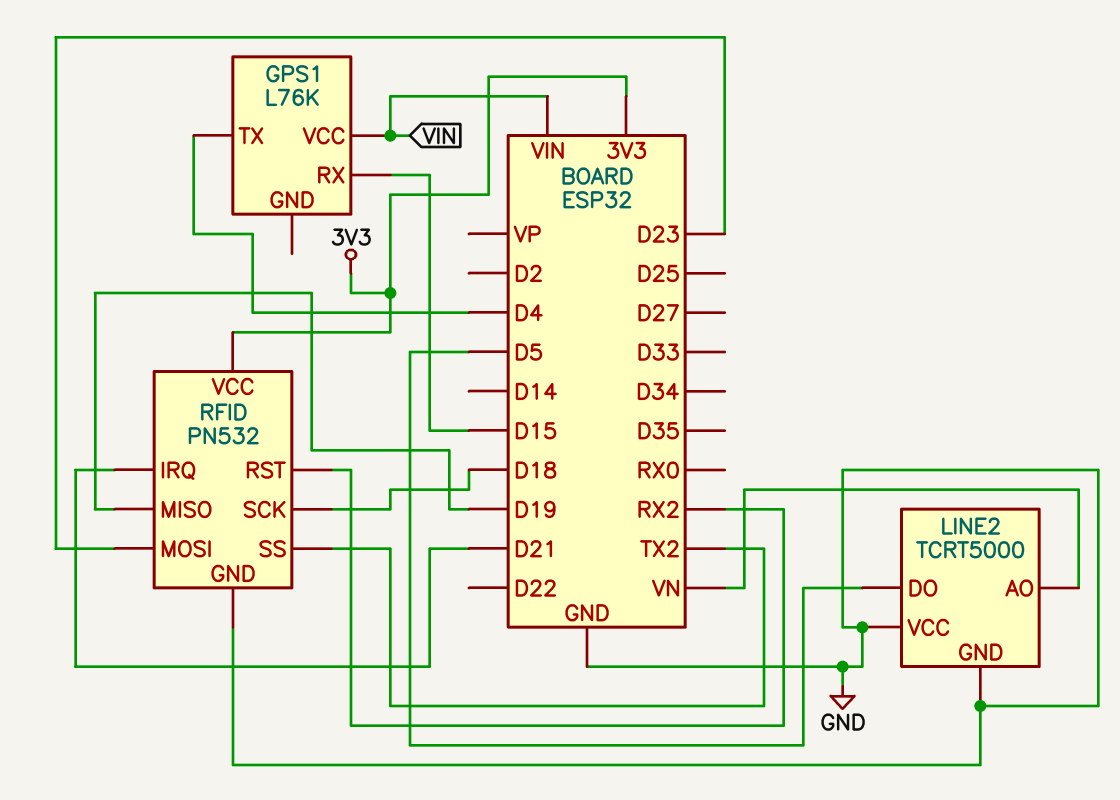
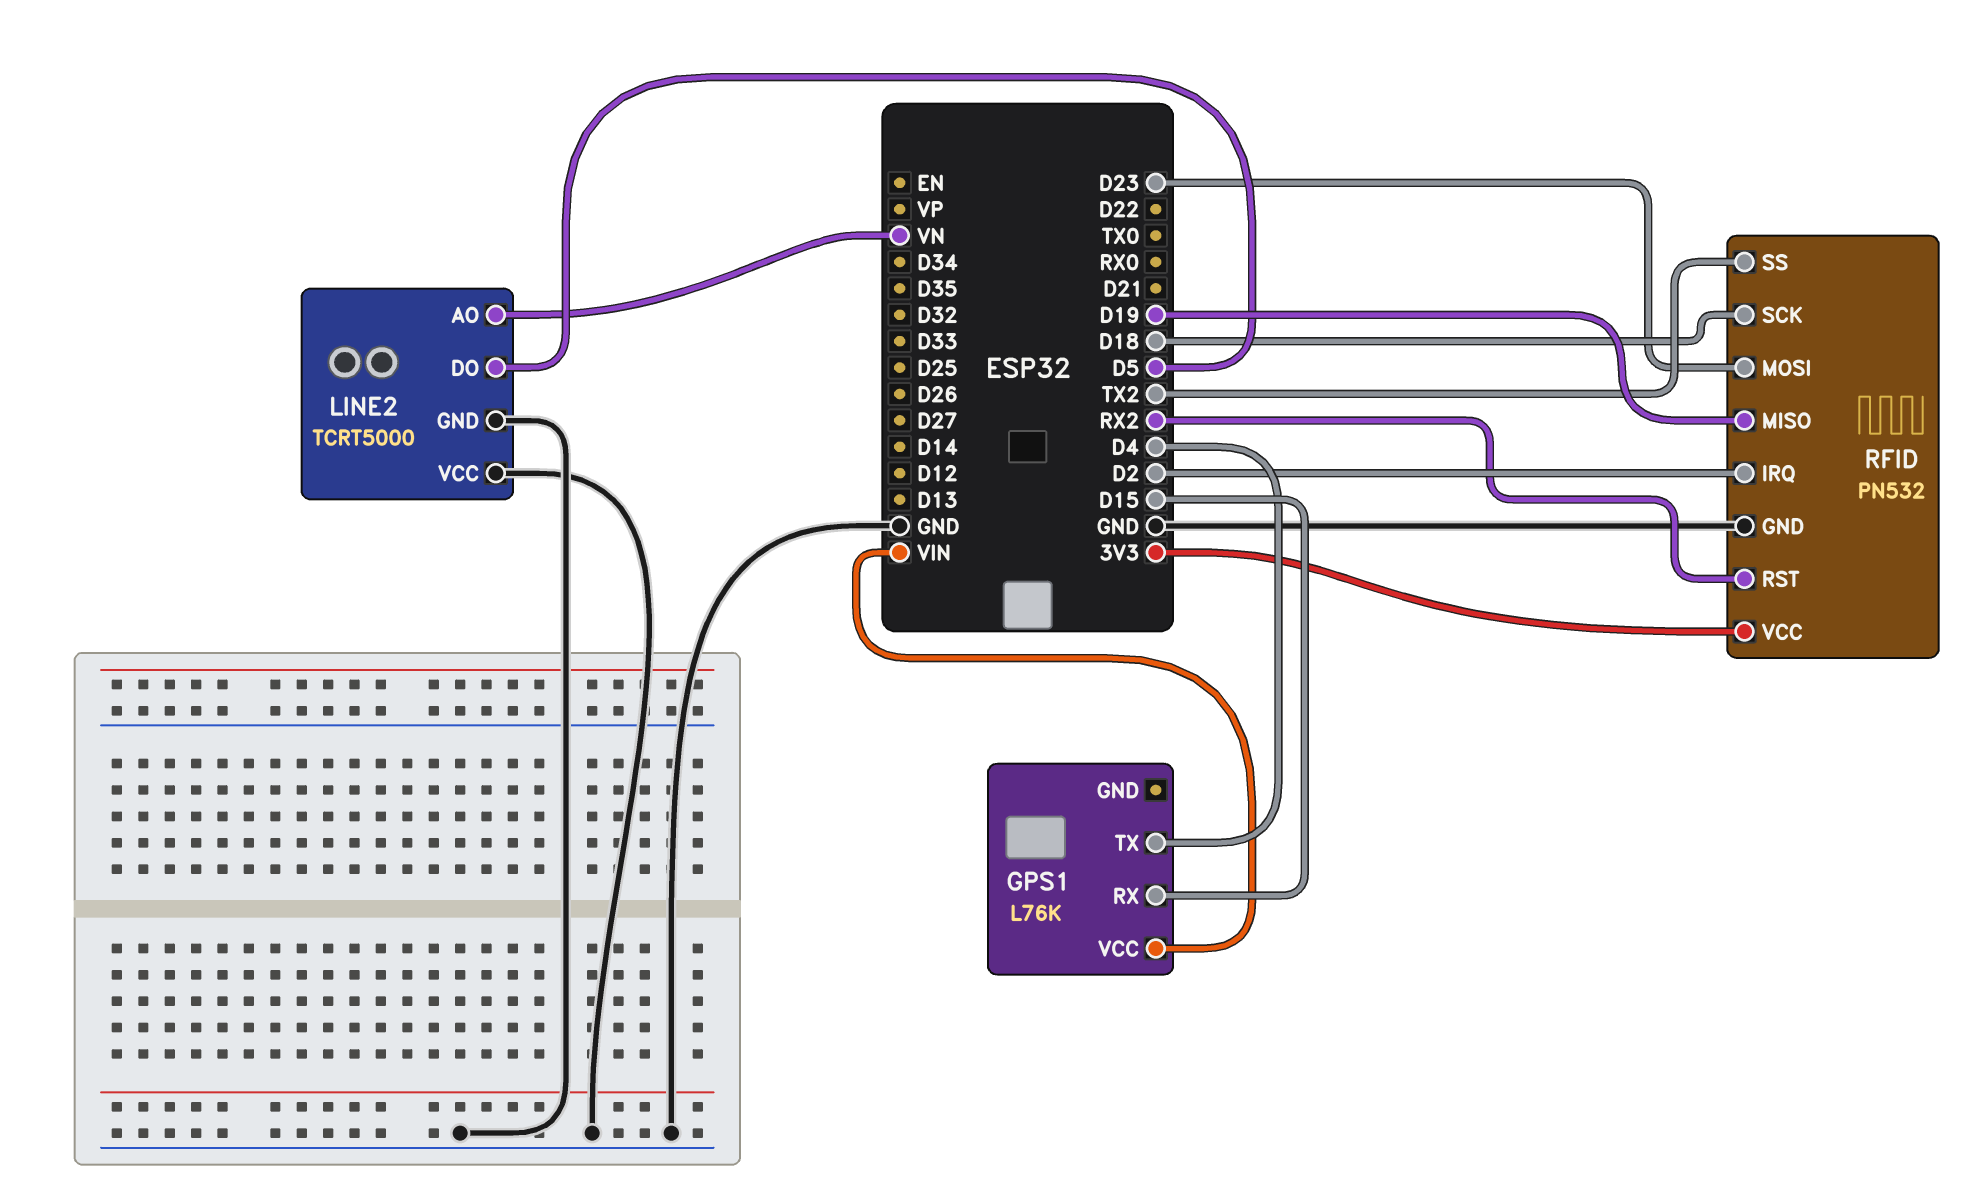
RFID pin IRQ: D21 -> D2

